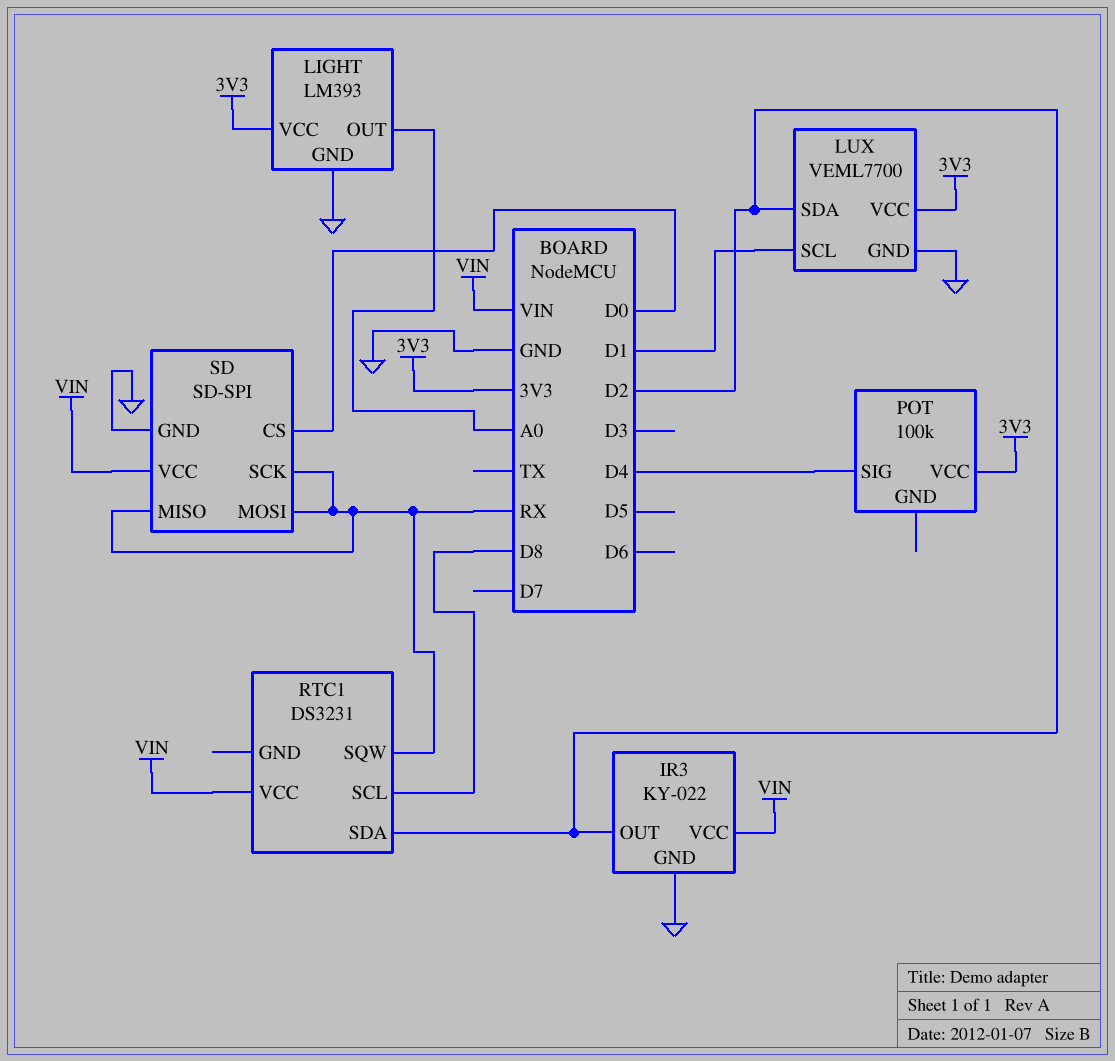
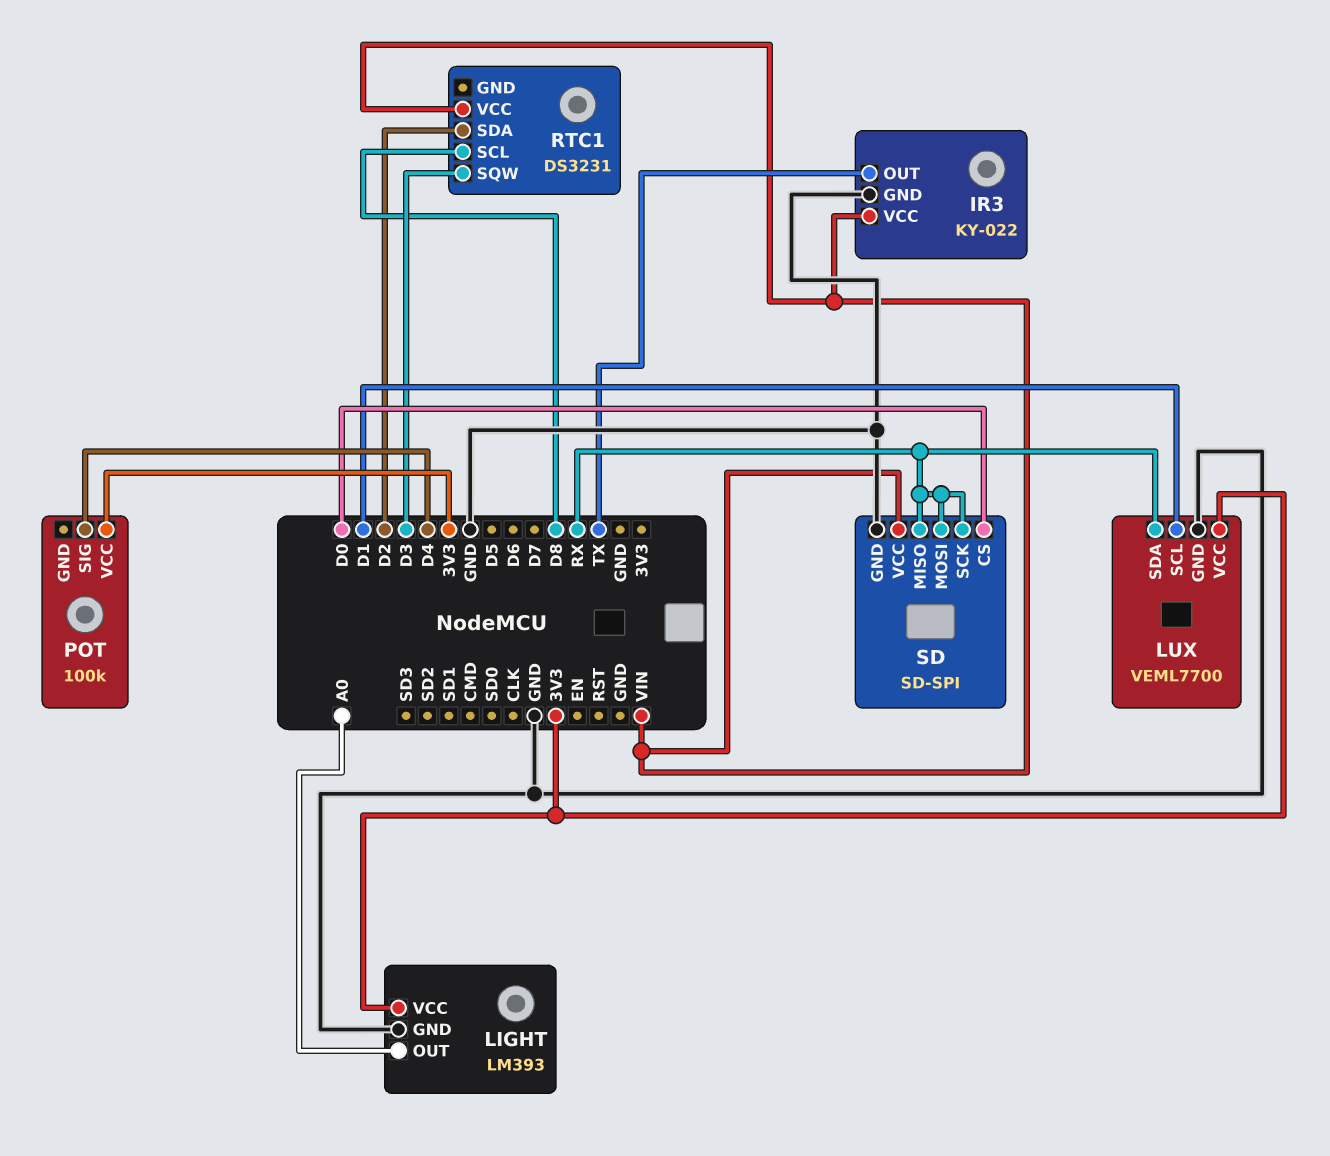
IR3 pin OUT: D2 -> TX
LUX pin SDA: D2 -> RX
RTC1 pin SQW: RX -> D3

